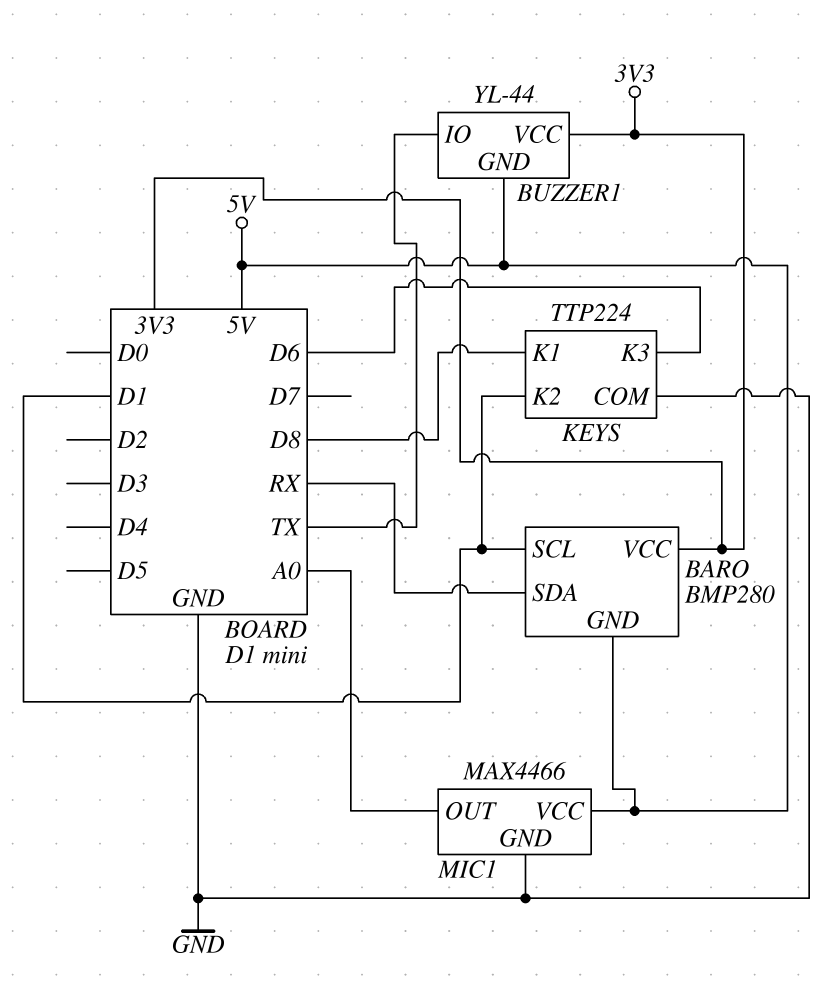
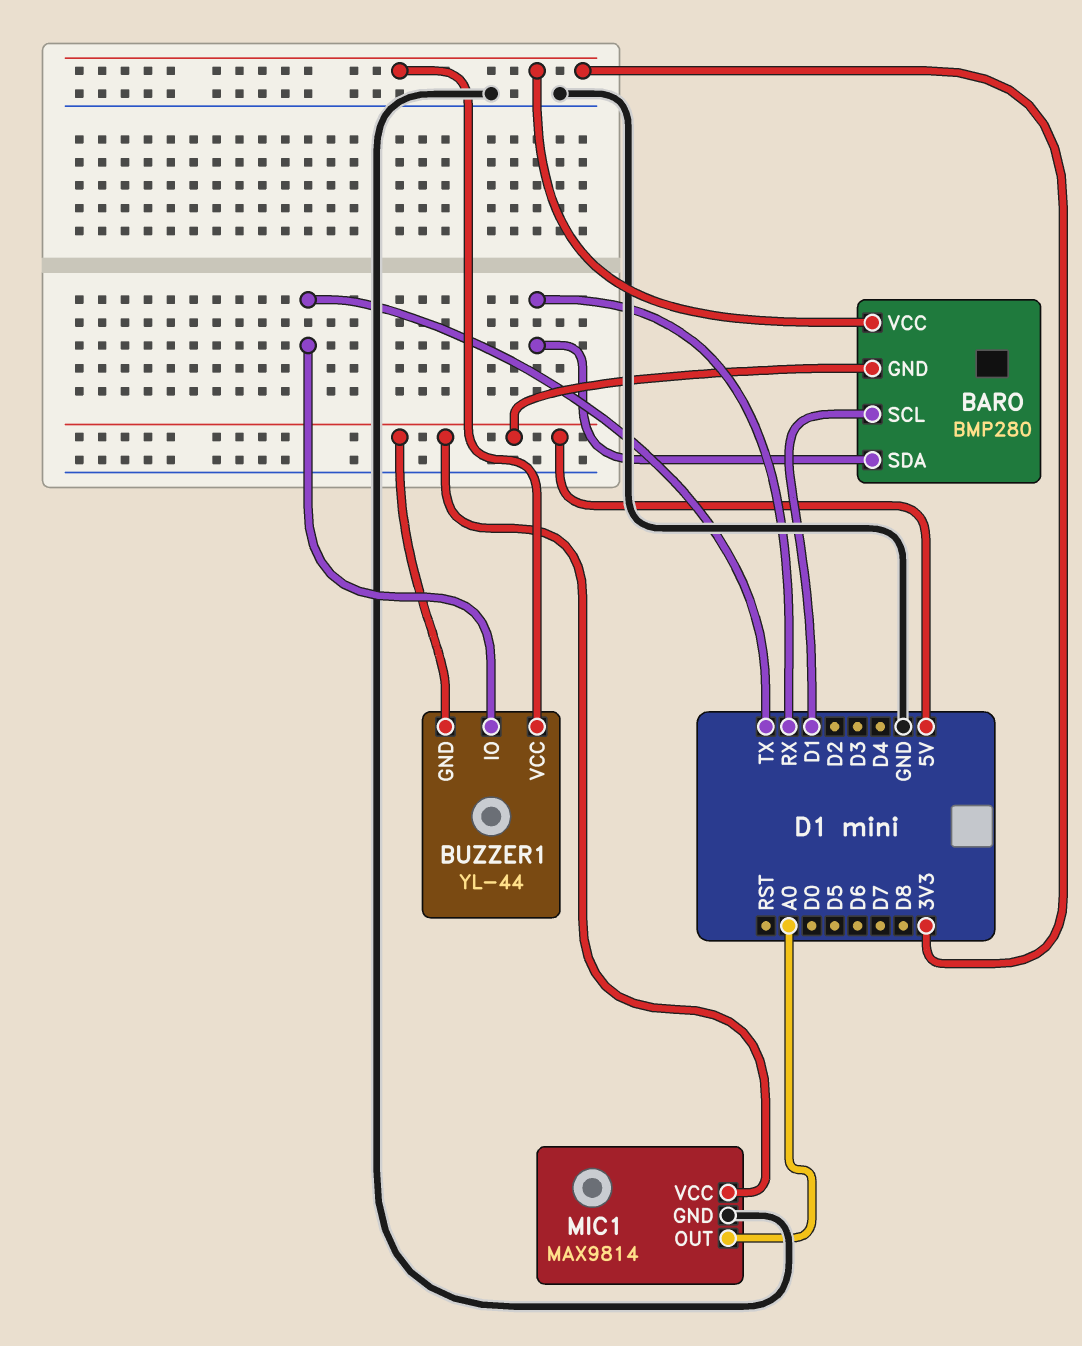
KEYS: TTP224 -> none
KEYS pin COM: GND -> none
KEYS pin K1: D8 -> none
KEYS pin K2: D1 -> none
KEYS pin K3: D6 -> none
MIC1: MAX4466 -> MAX9814

